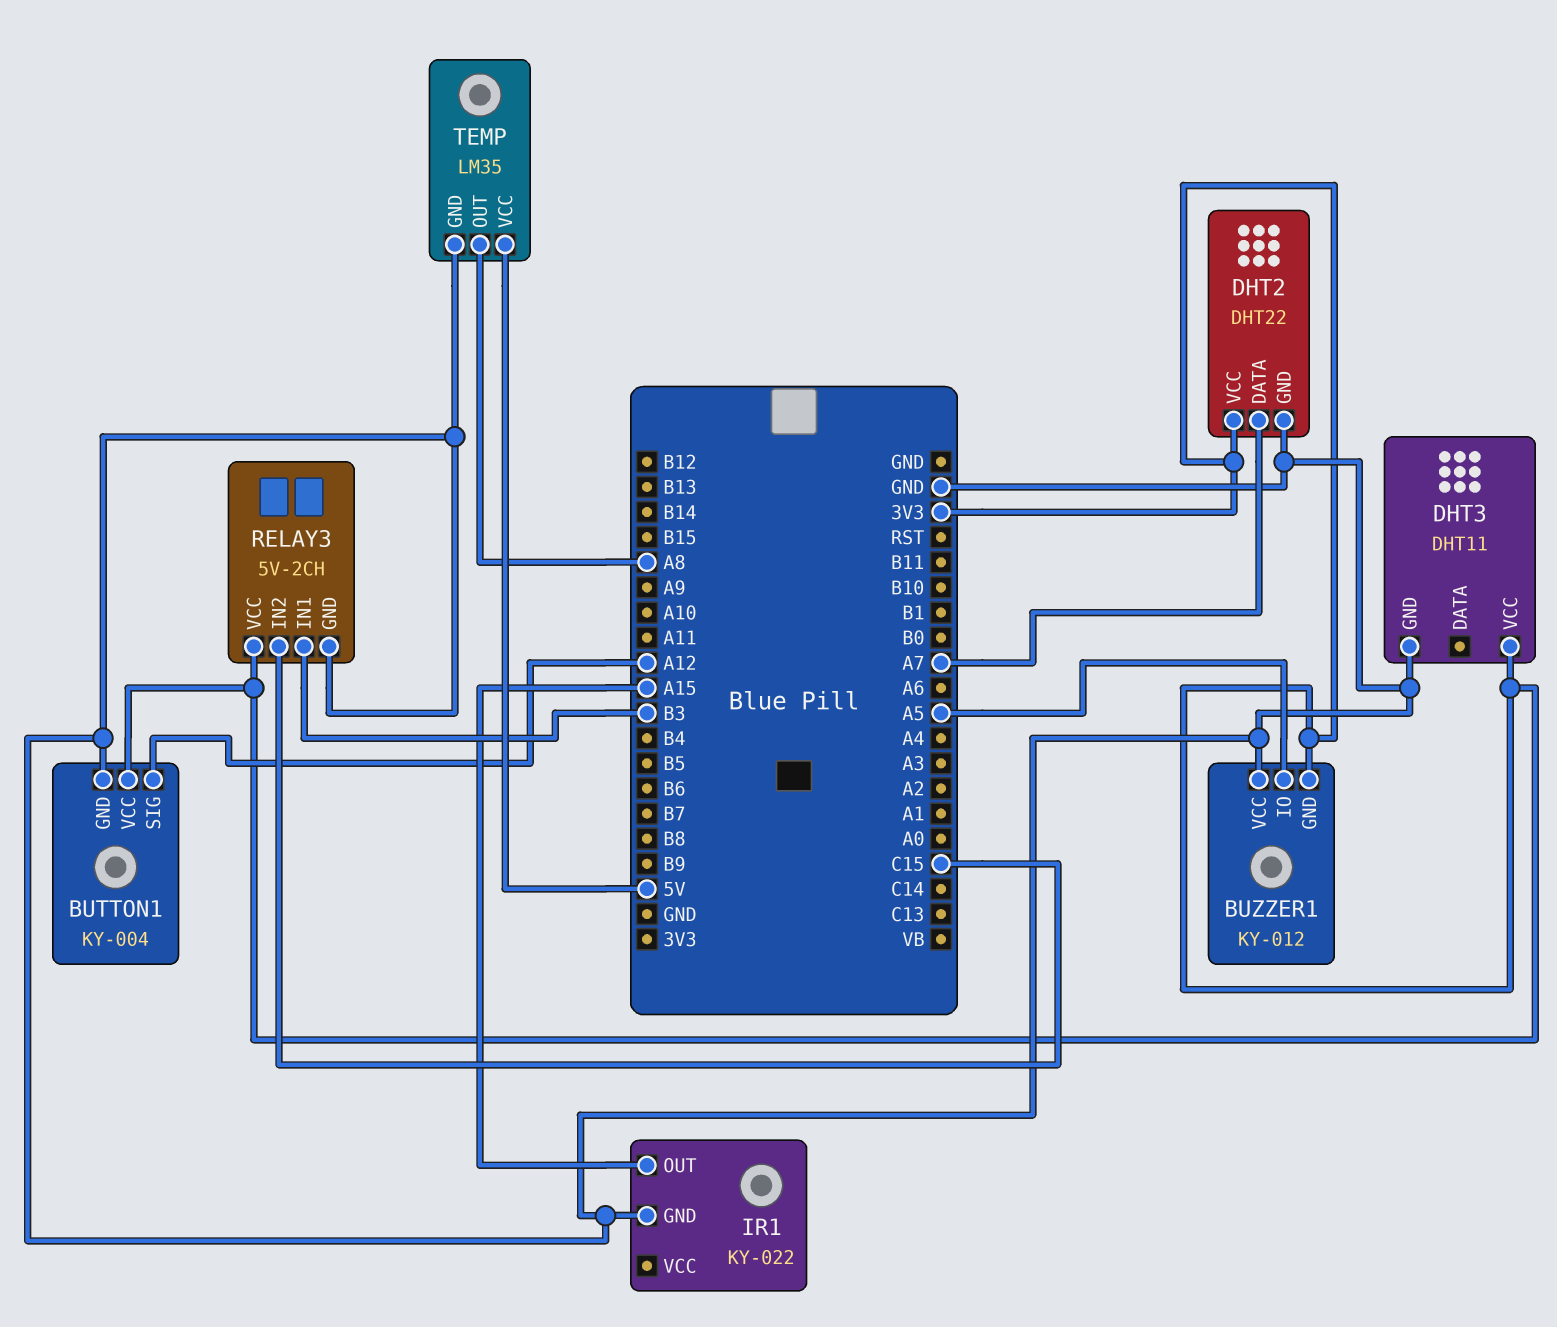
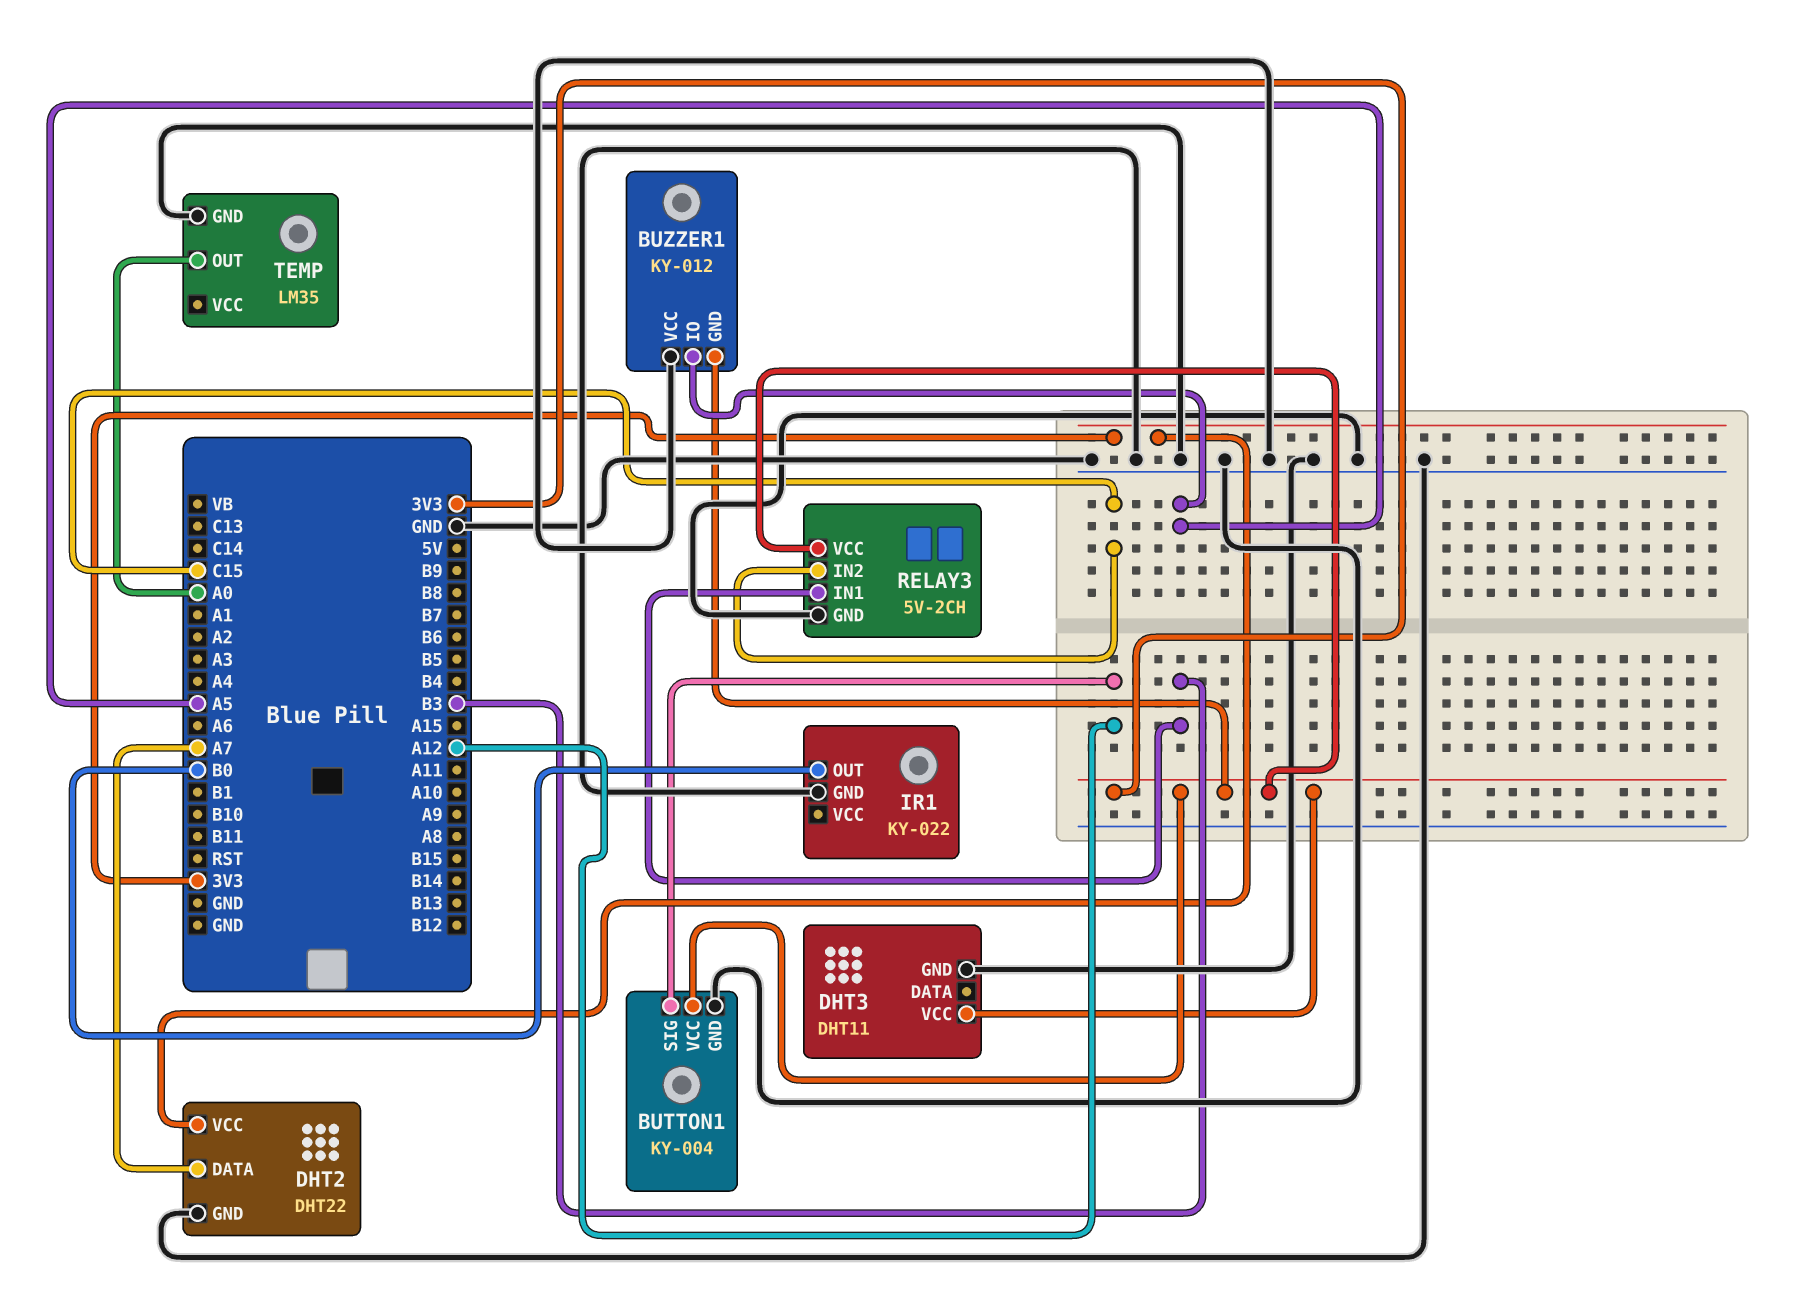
IR1 pin OUT: A15 -> B0
TEMP pin OUT: A8 -> A0
TEMP pin VCC: 5V -> none

